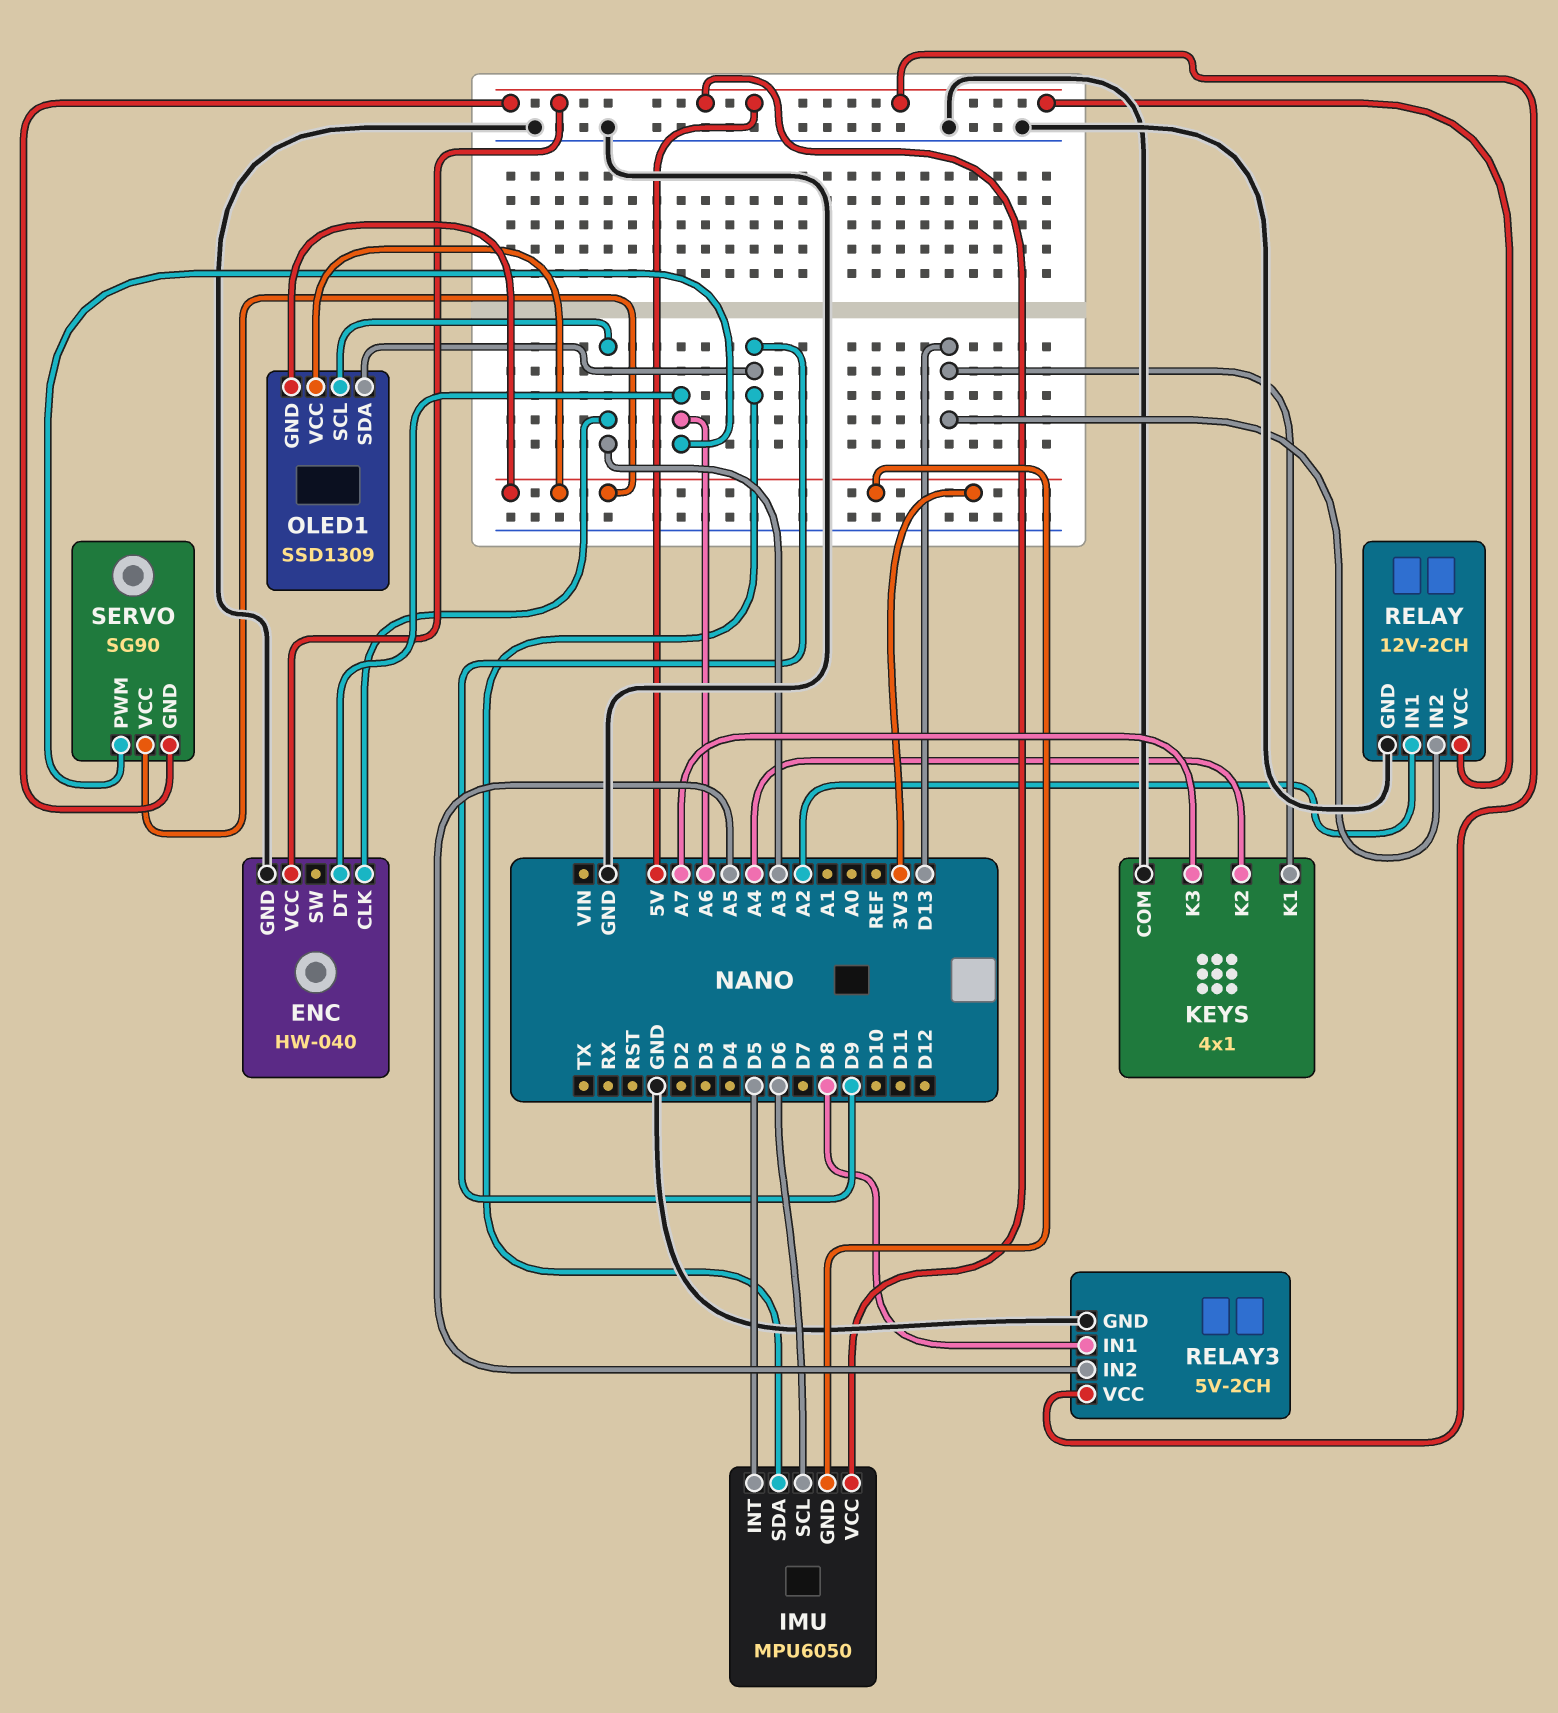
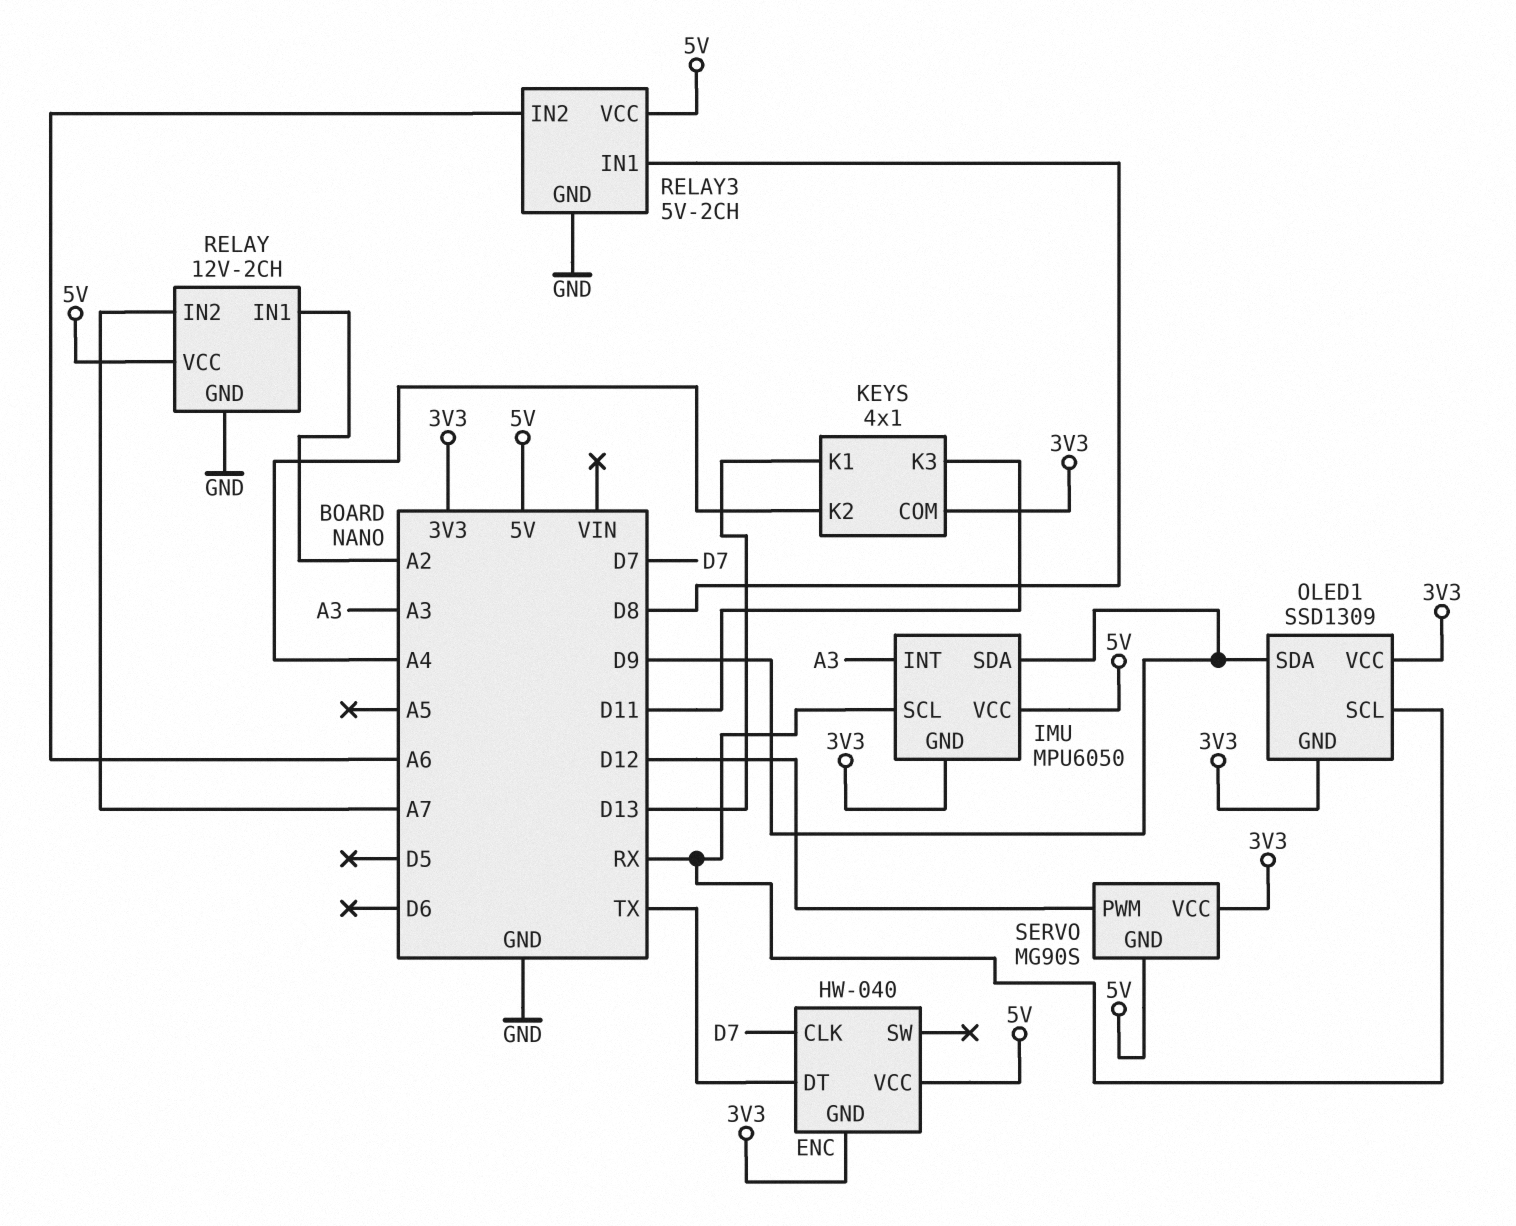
ENC pin CLK: A3 -> D7
ENC pin DT: A6 -> TX
ENC pin GND: GND -> 3V3
IMU pin INT: D5 -> A3
IMU pin SCL: D6 -> RX
KEYS pin COM: GND -> 3V3
KEYS pin K3: A7 -> D11
OLED1 pin SCL: A3 -> RX
RELAY pin IN2: D13 -> A7
RELAY3 pin IN2: A5 -> A6
SERVO: SG90 -> MG90S
SERVO pin PWM: A6 -> D12

